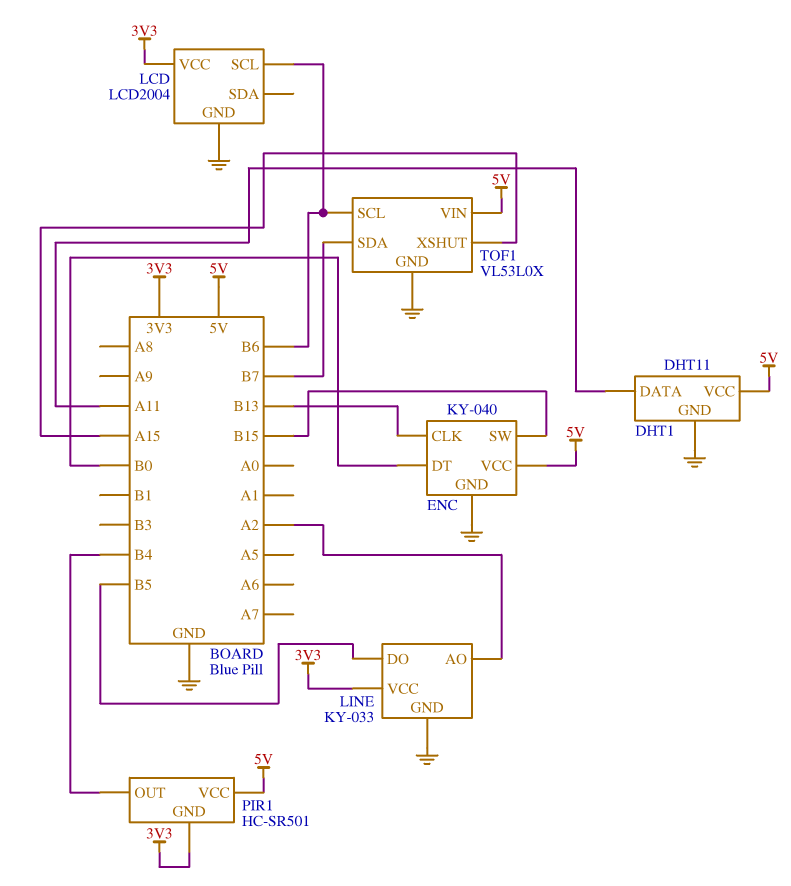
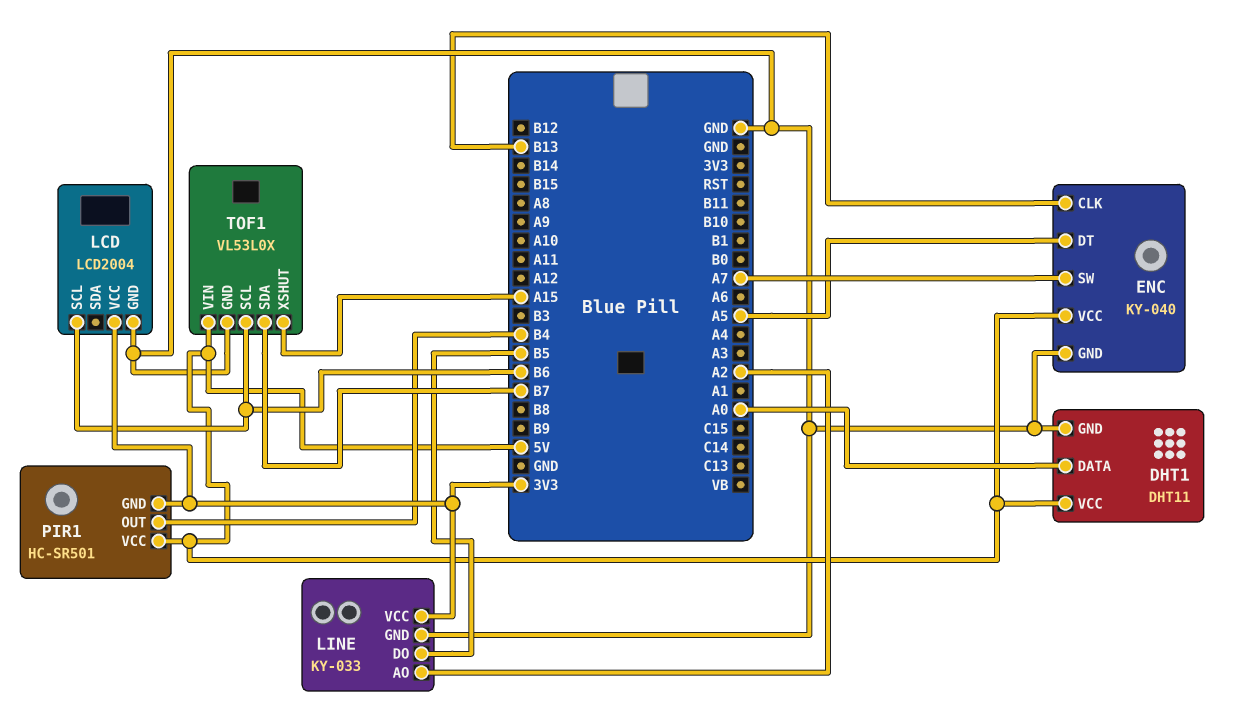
DHT1 pin DATA: A11 -> A0
ENC pin DT: B0 -> A5
ENC pin SW: B15 -> A7

